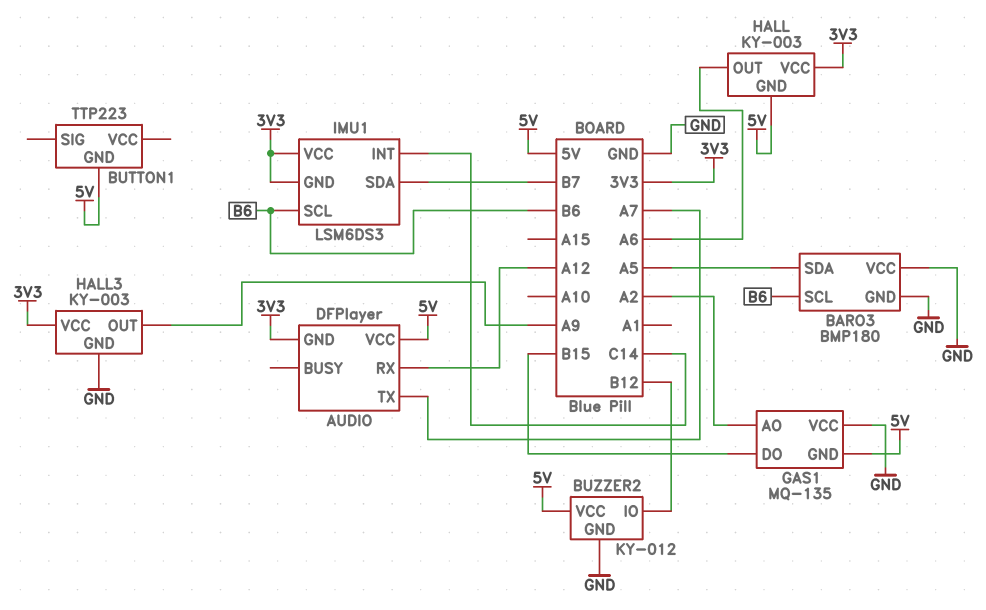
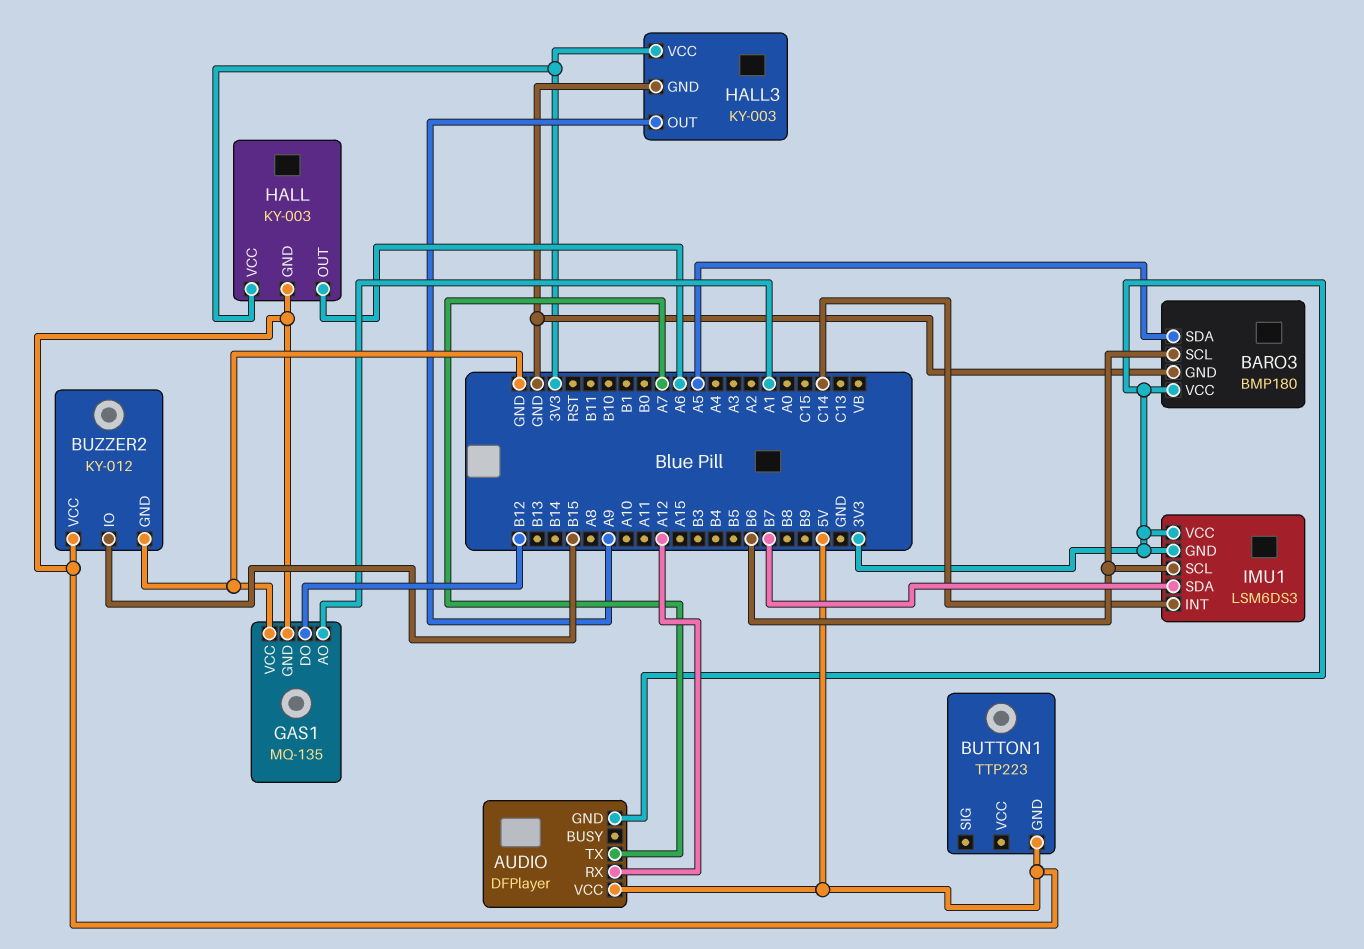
BARO3 pin VCC: GND -> 3V3
BUZZER2 pin IO: B12 -> B15
GAS1 pin AO: A2 -> A1
GAS1 pin DO: B15 -> B12

